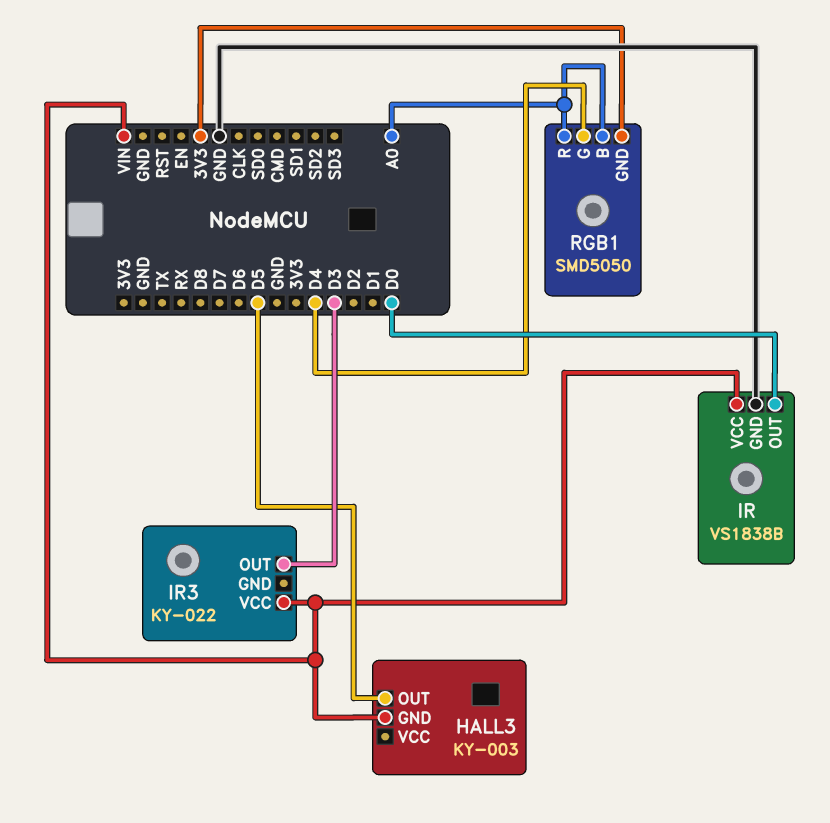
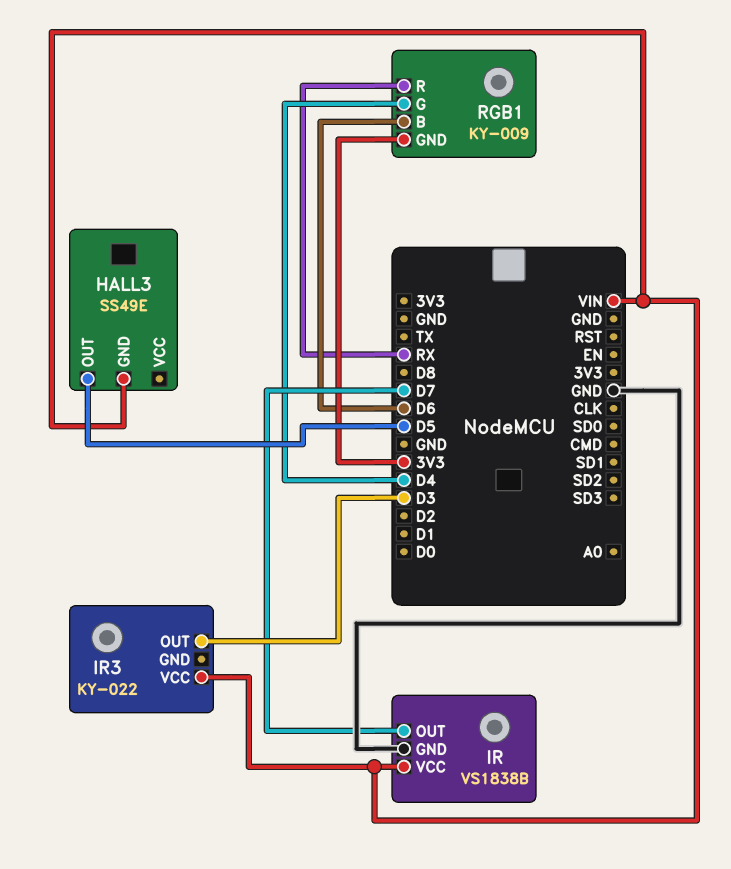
HALL3: KY-003 -> SS49E
IR pin OUT: D0 -> D7
RGB1: SMD5050 -> KY-009
RGB1 pin B: A0 -> D6
RGB1 pin R: A0 -> RX

